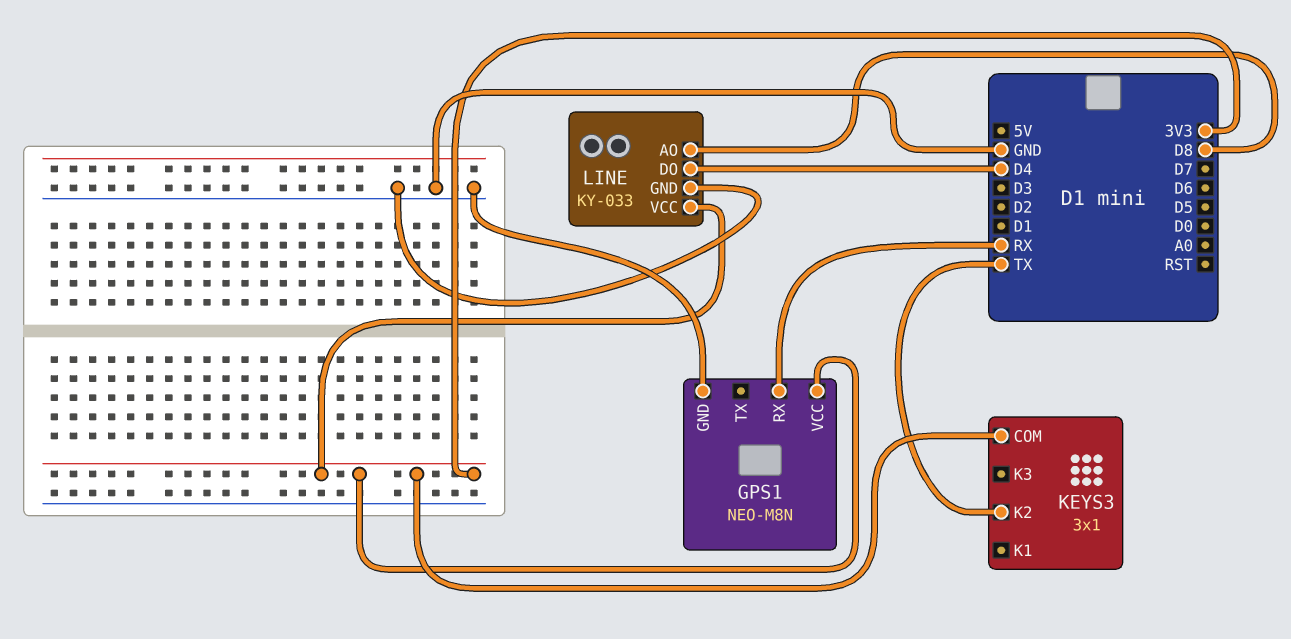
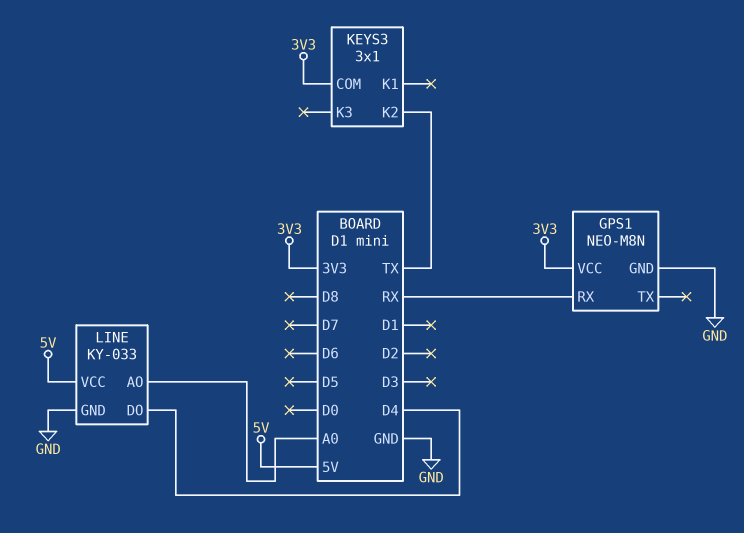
LINE pin AO: D8 -> A0
LINE pin VCC: 3V3 -> 5V

